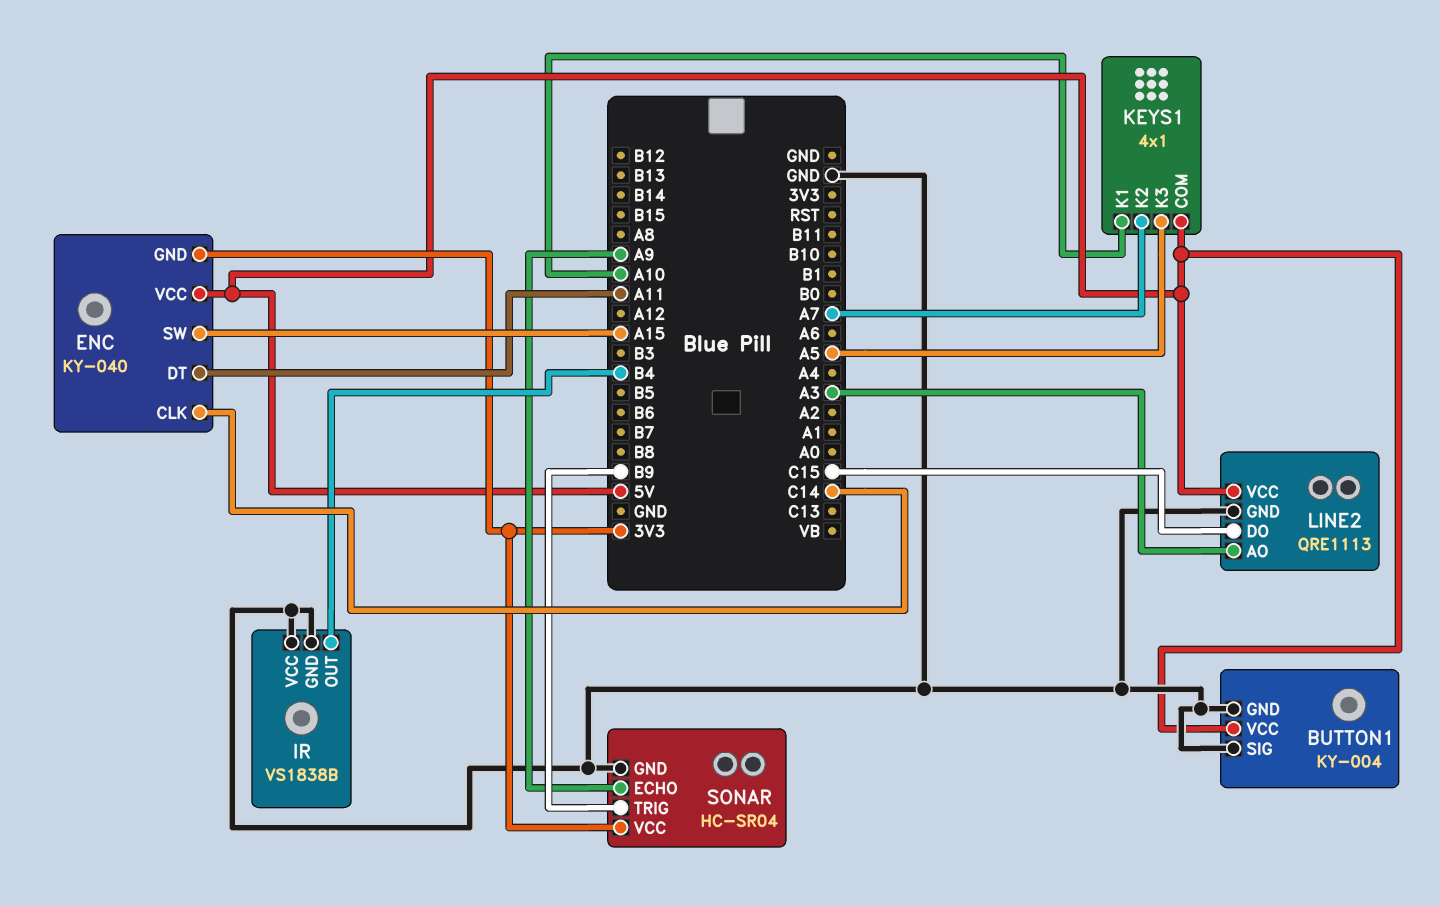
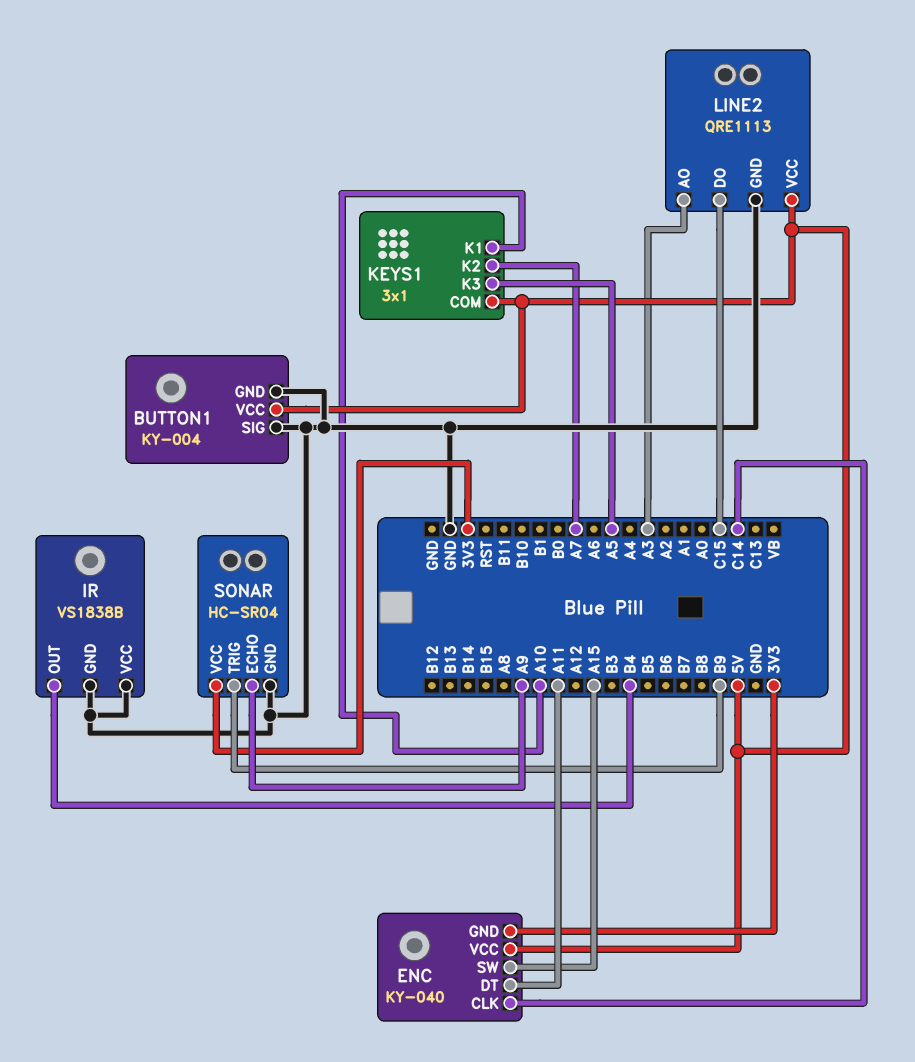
KEYS1: 4x1 -> 3x1

